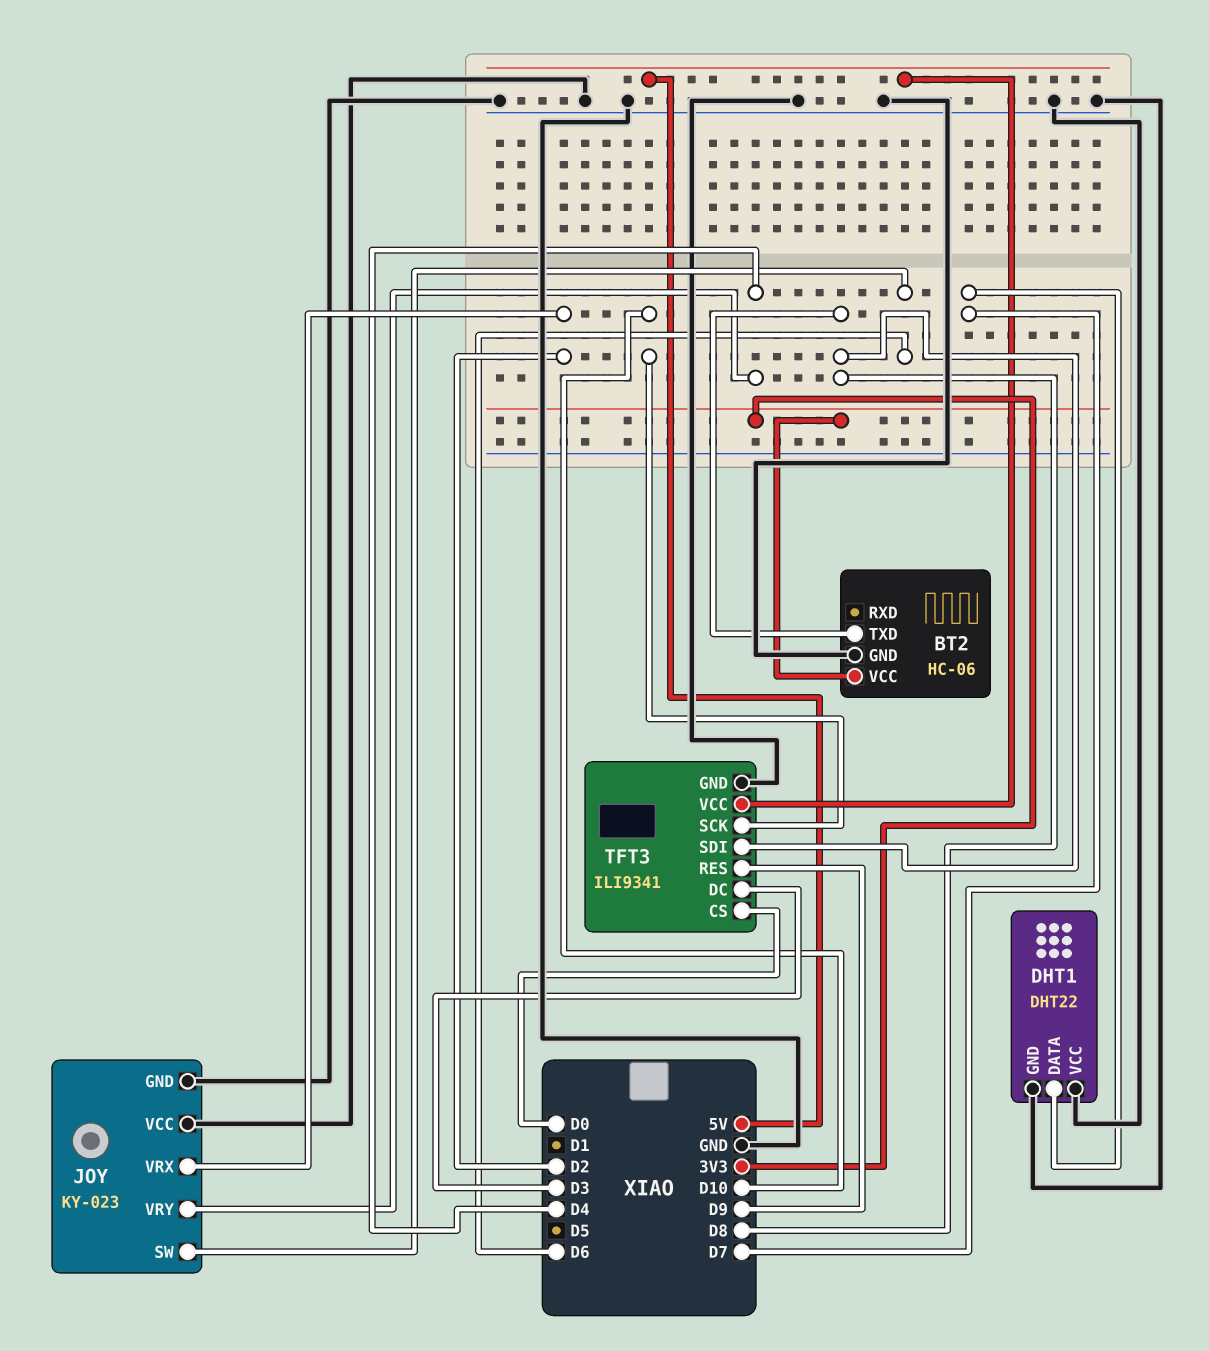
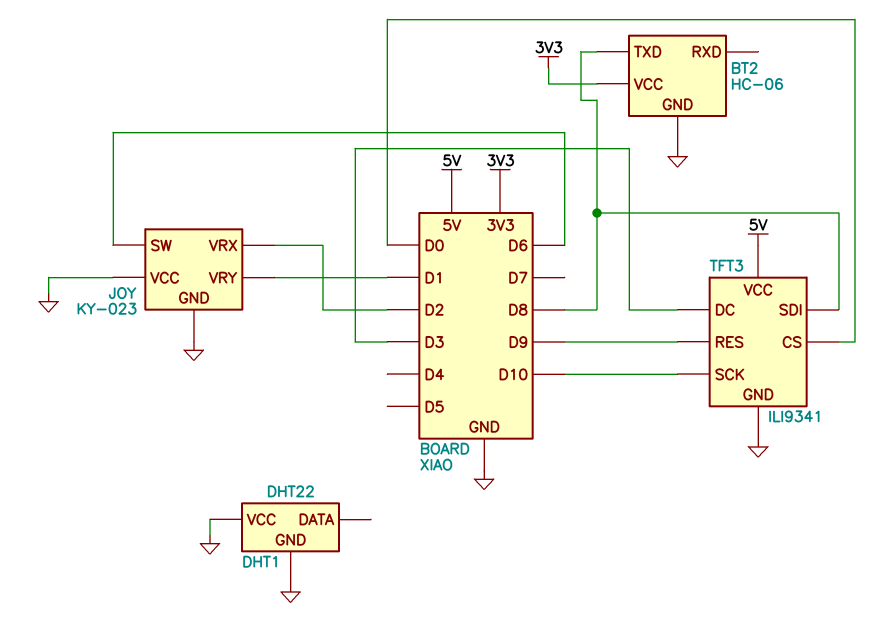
DHT1 pin DATA: D7 -> none
JOY pin VRY: D4 -> D1

